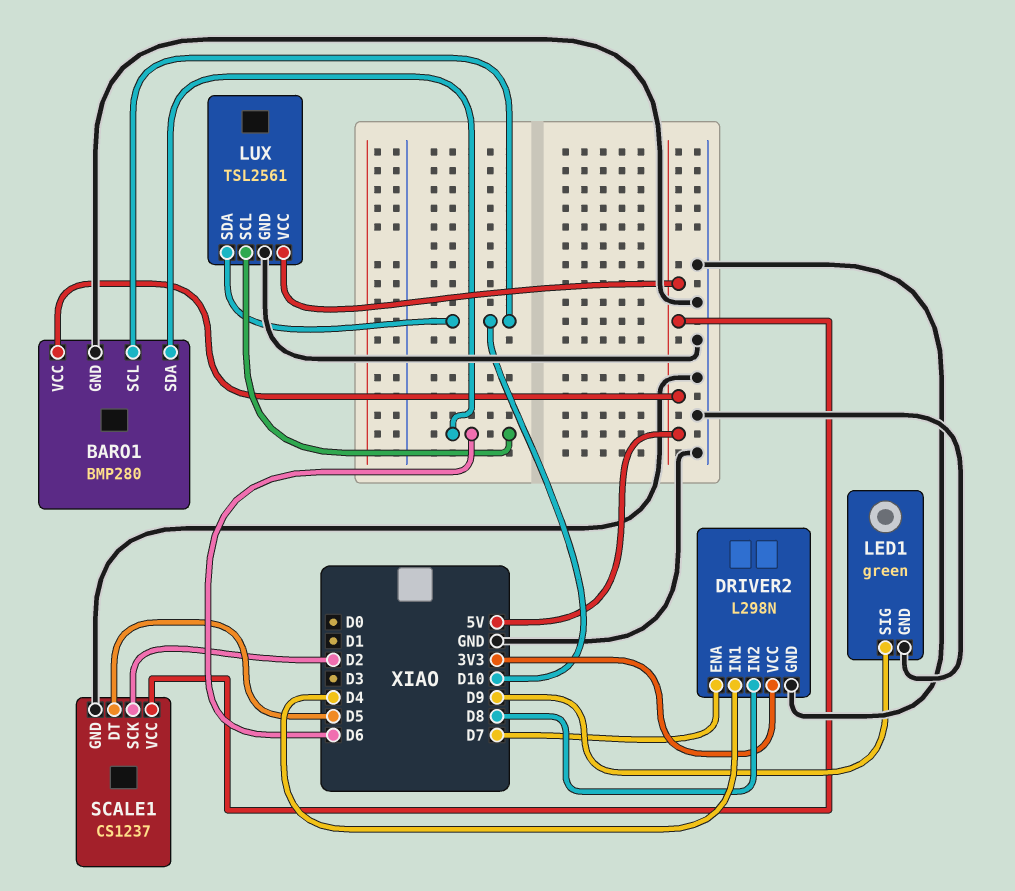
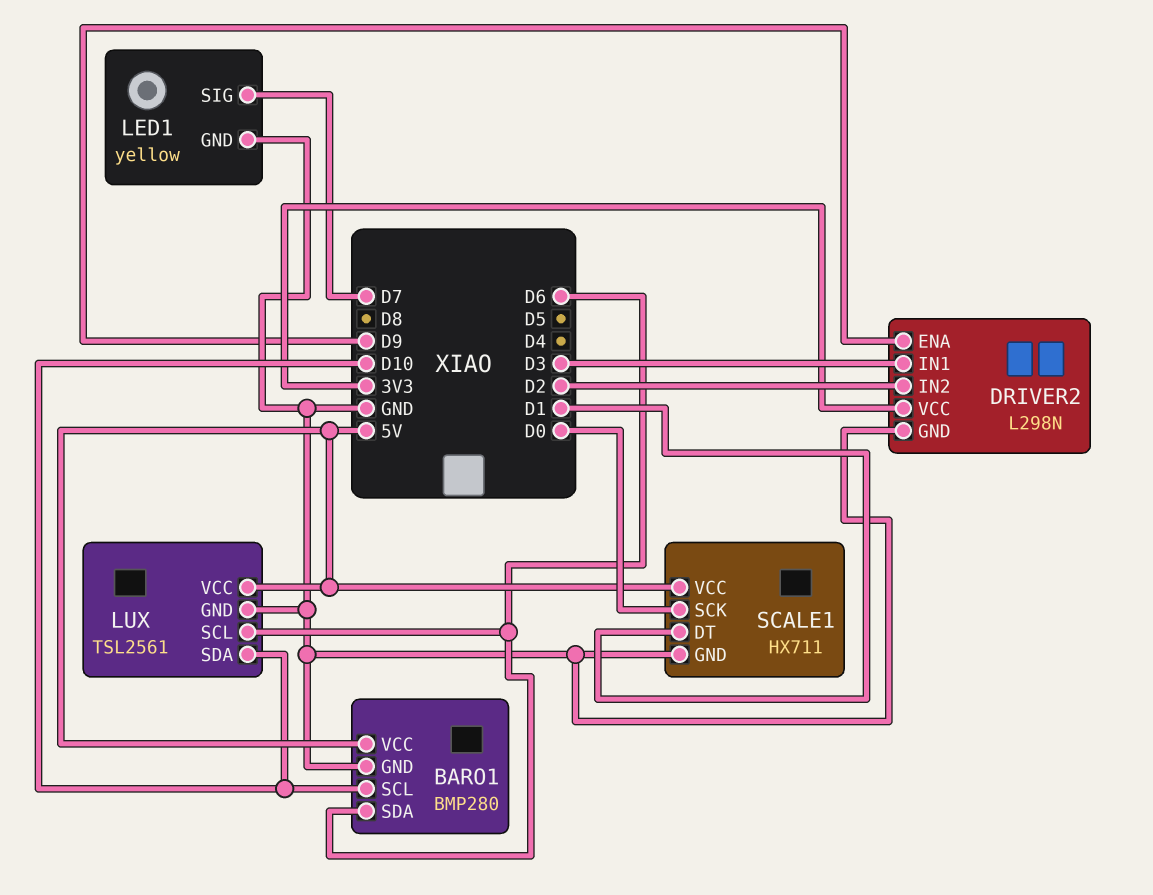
DRIVER2 pin ENA: D7 -> D9
DRIVER2 pin IN1: D4 -> D3
DRIVER2 pin IN2: D8 -> D2
LED1: green -> yellow
LED1 pin SIG: D9 -> D7
SCALE1: CS1237 -> HX711
SCALE1 pin DT: D5 -> D1
SCALE1 pin SCK: D2 -> D0

